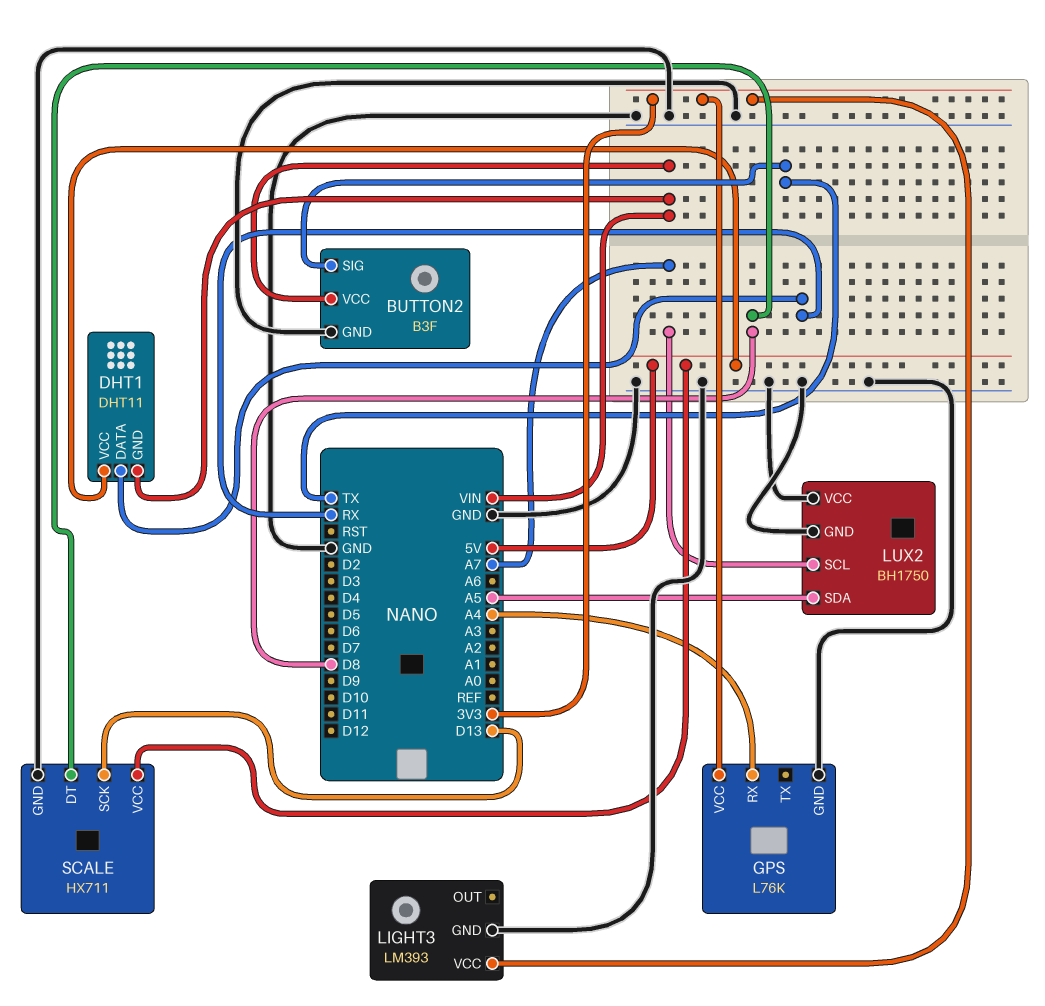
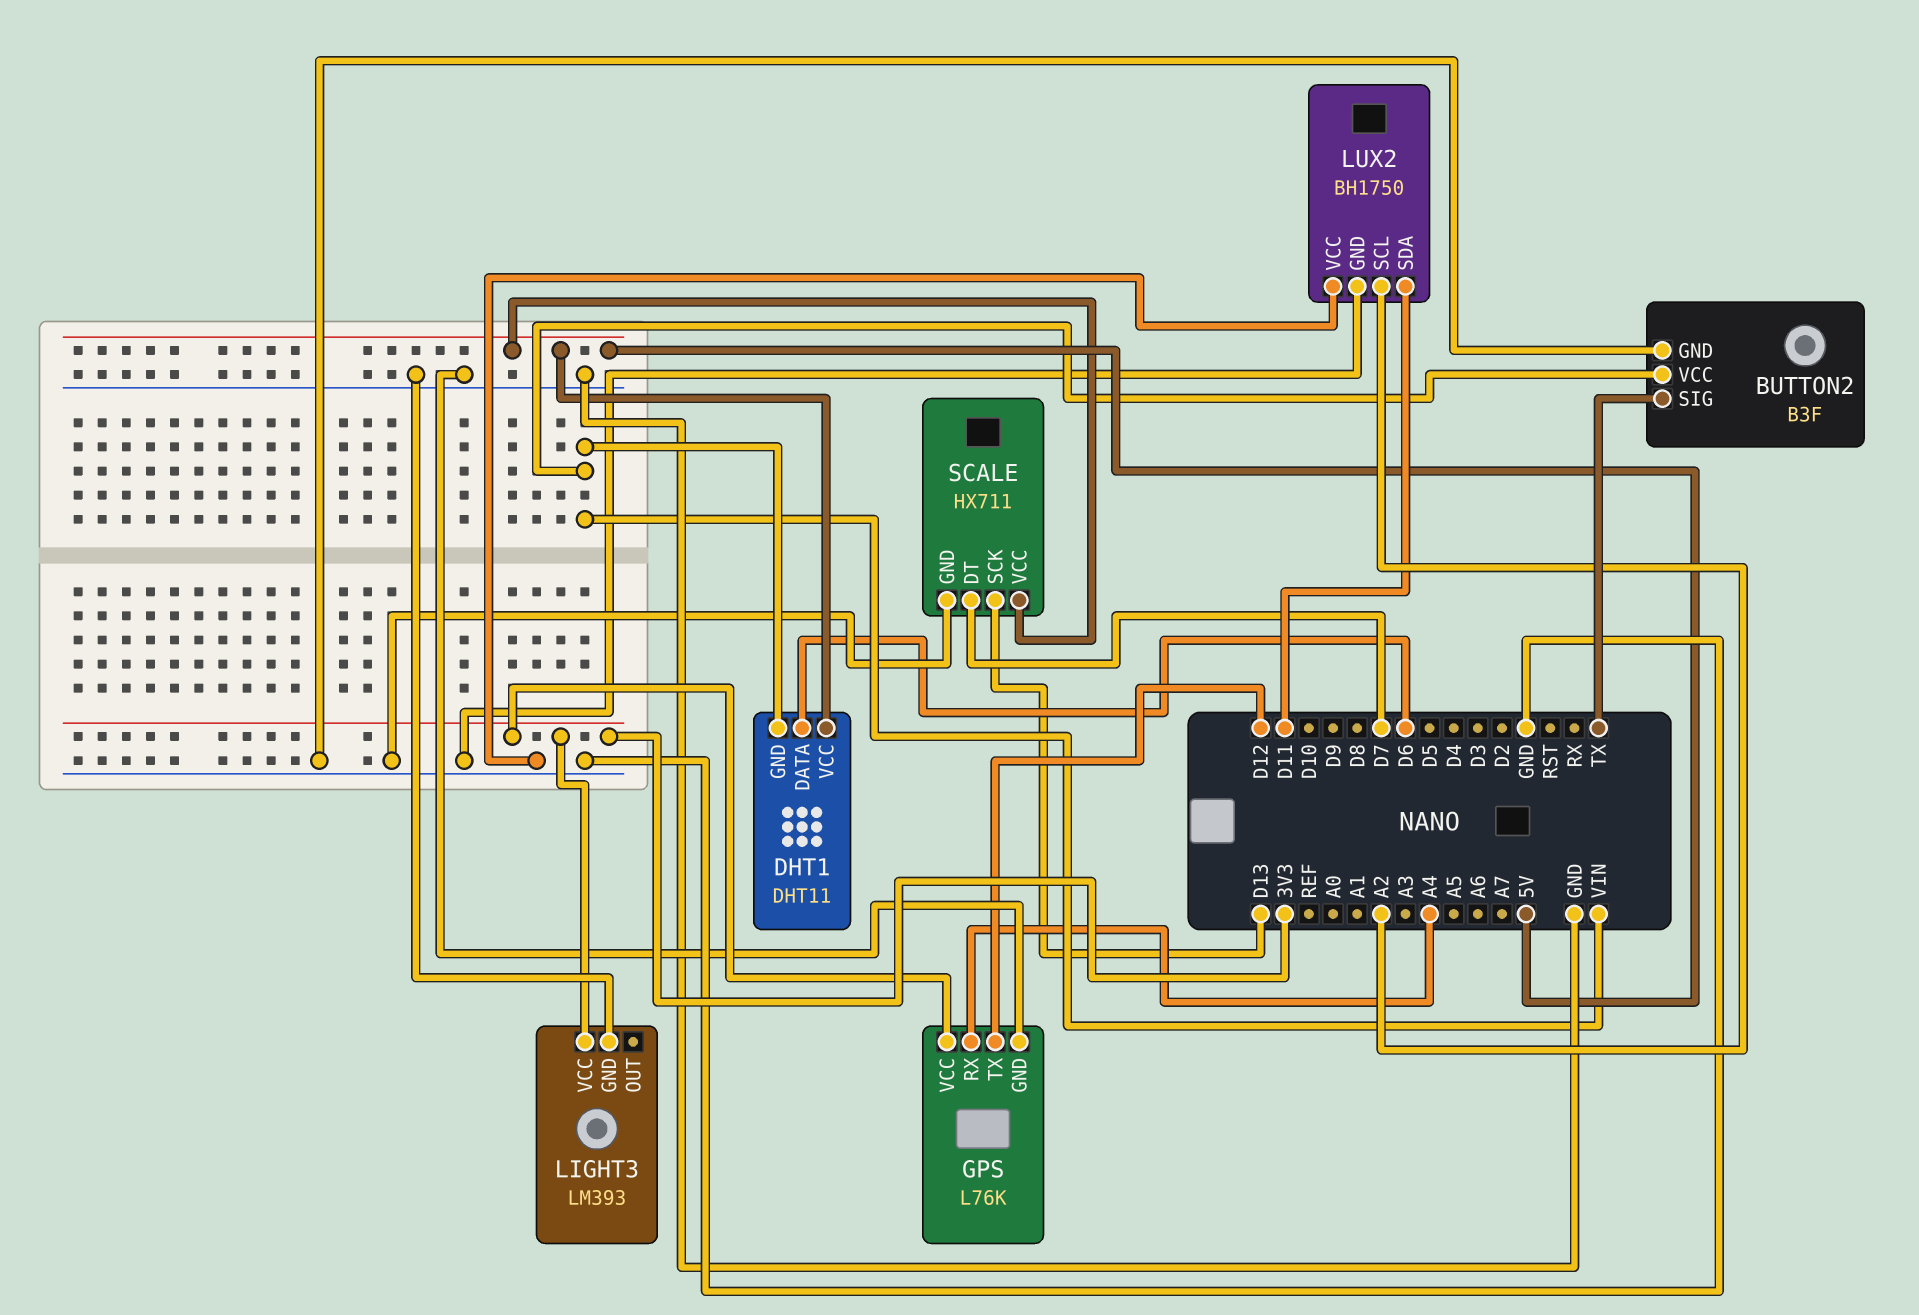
DHT1 pin DATA: RX -> D6
GPS pin TX: none -> D12
LUX2 pin SCL: A7 -> A2
LUX2 pin SDA: A5 -> D11
SCALE pin DT: D8 -> D7

